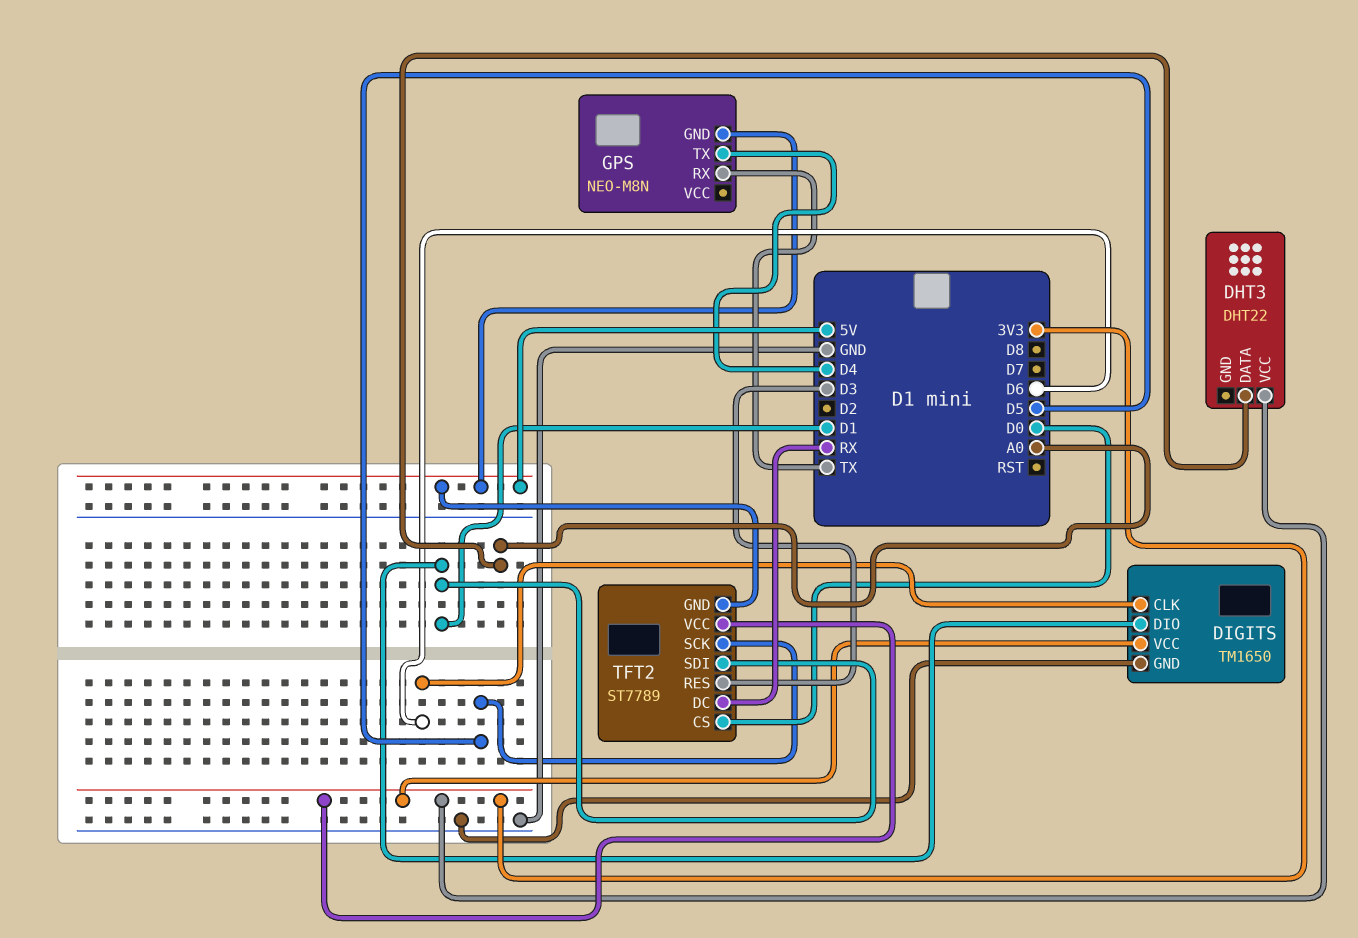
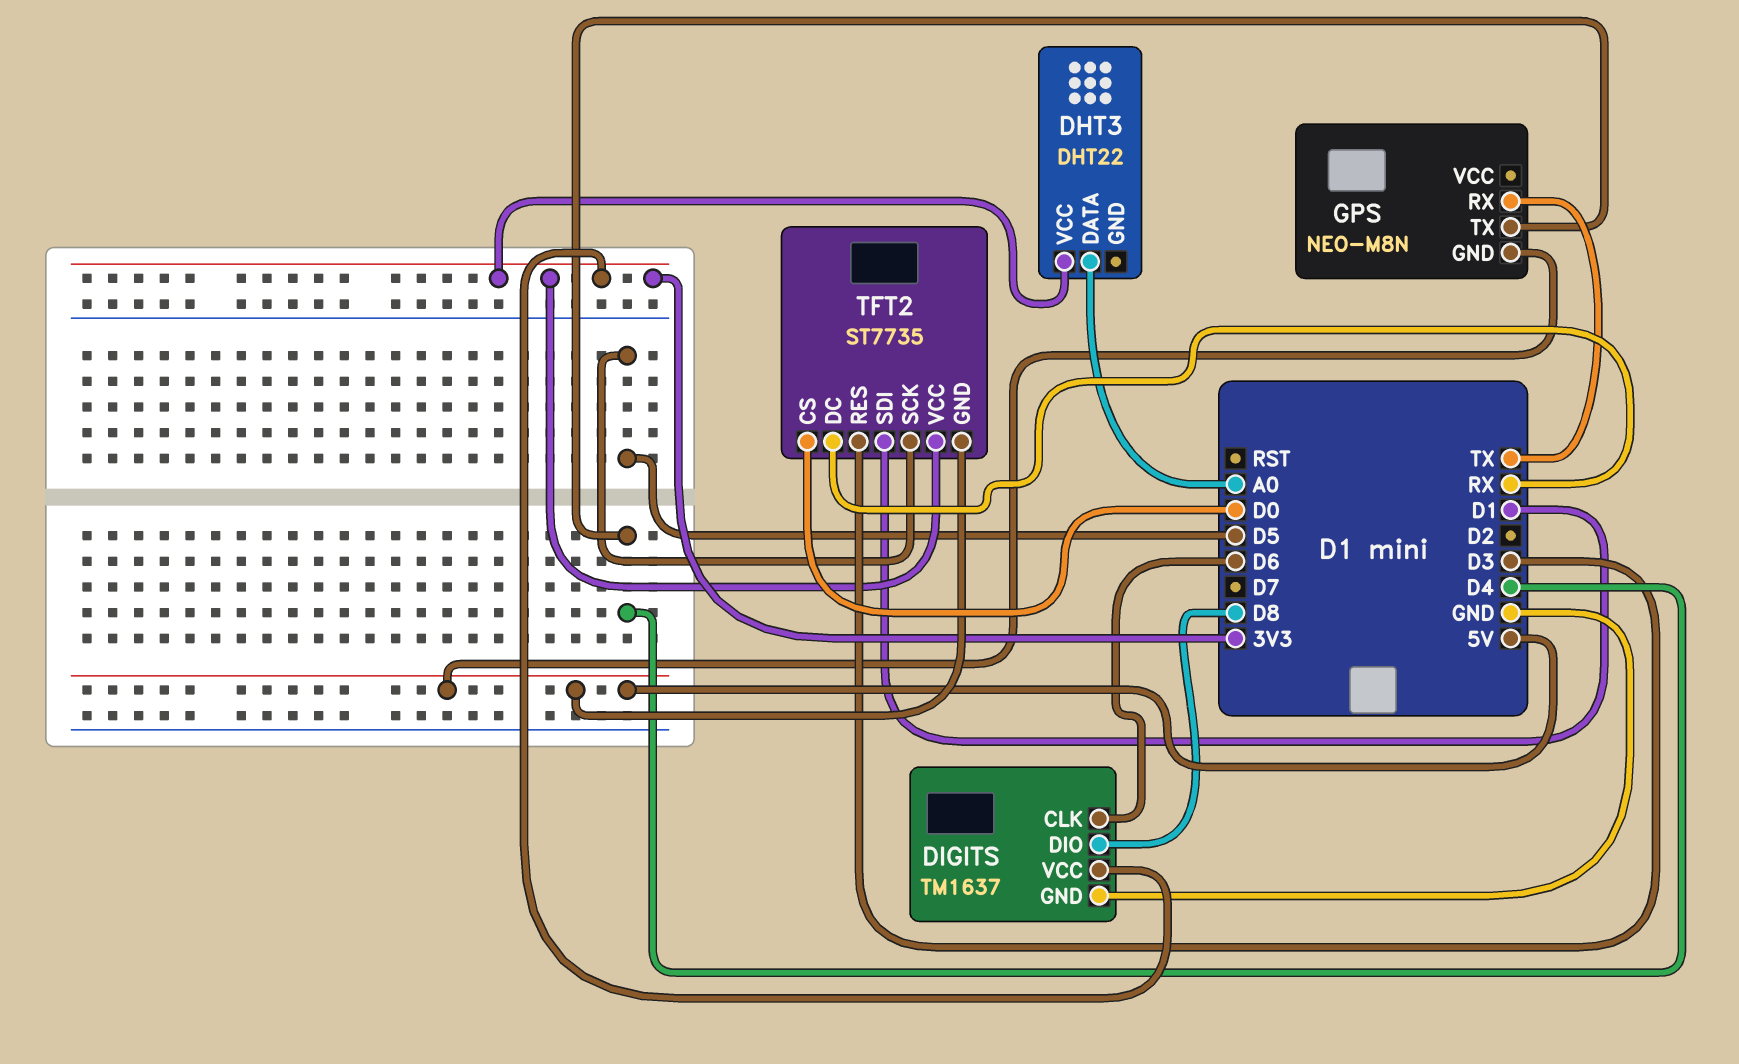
DIGITS: TM1650 -> TM1637
DIGITS pin DIO: D1 -> D8
TFT2: ST7789 -> ST7735

